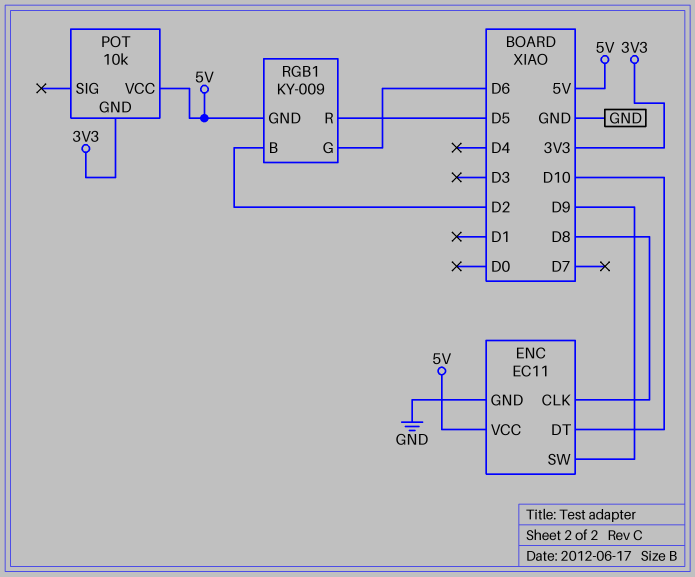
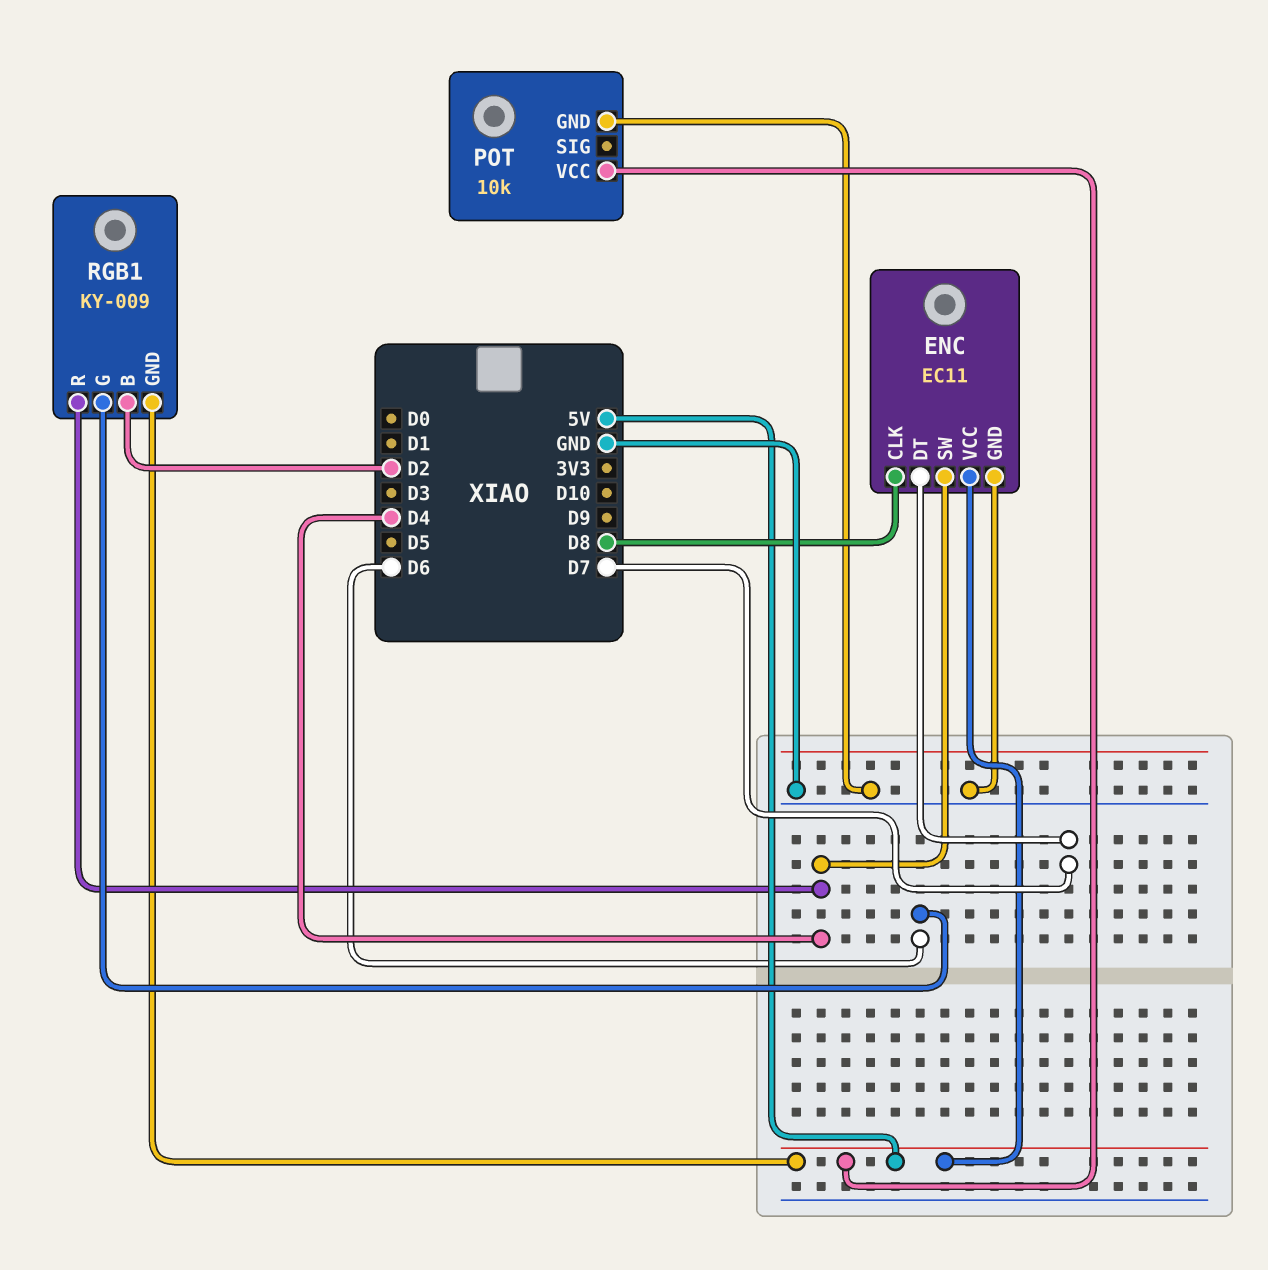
ENC pin DT: D10 -> D7
ENC pin SW: D9 -> D4
POT pin GND: 3V3 -> GND
RGB1 pin R: D5 -> D4

